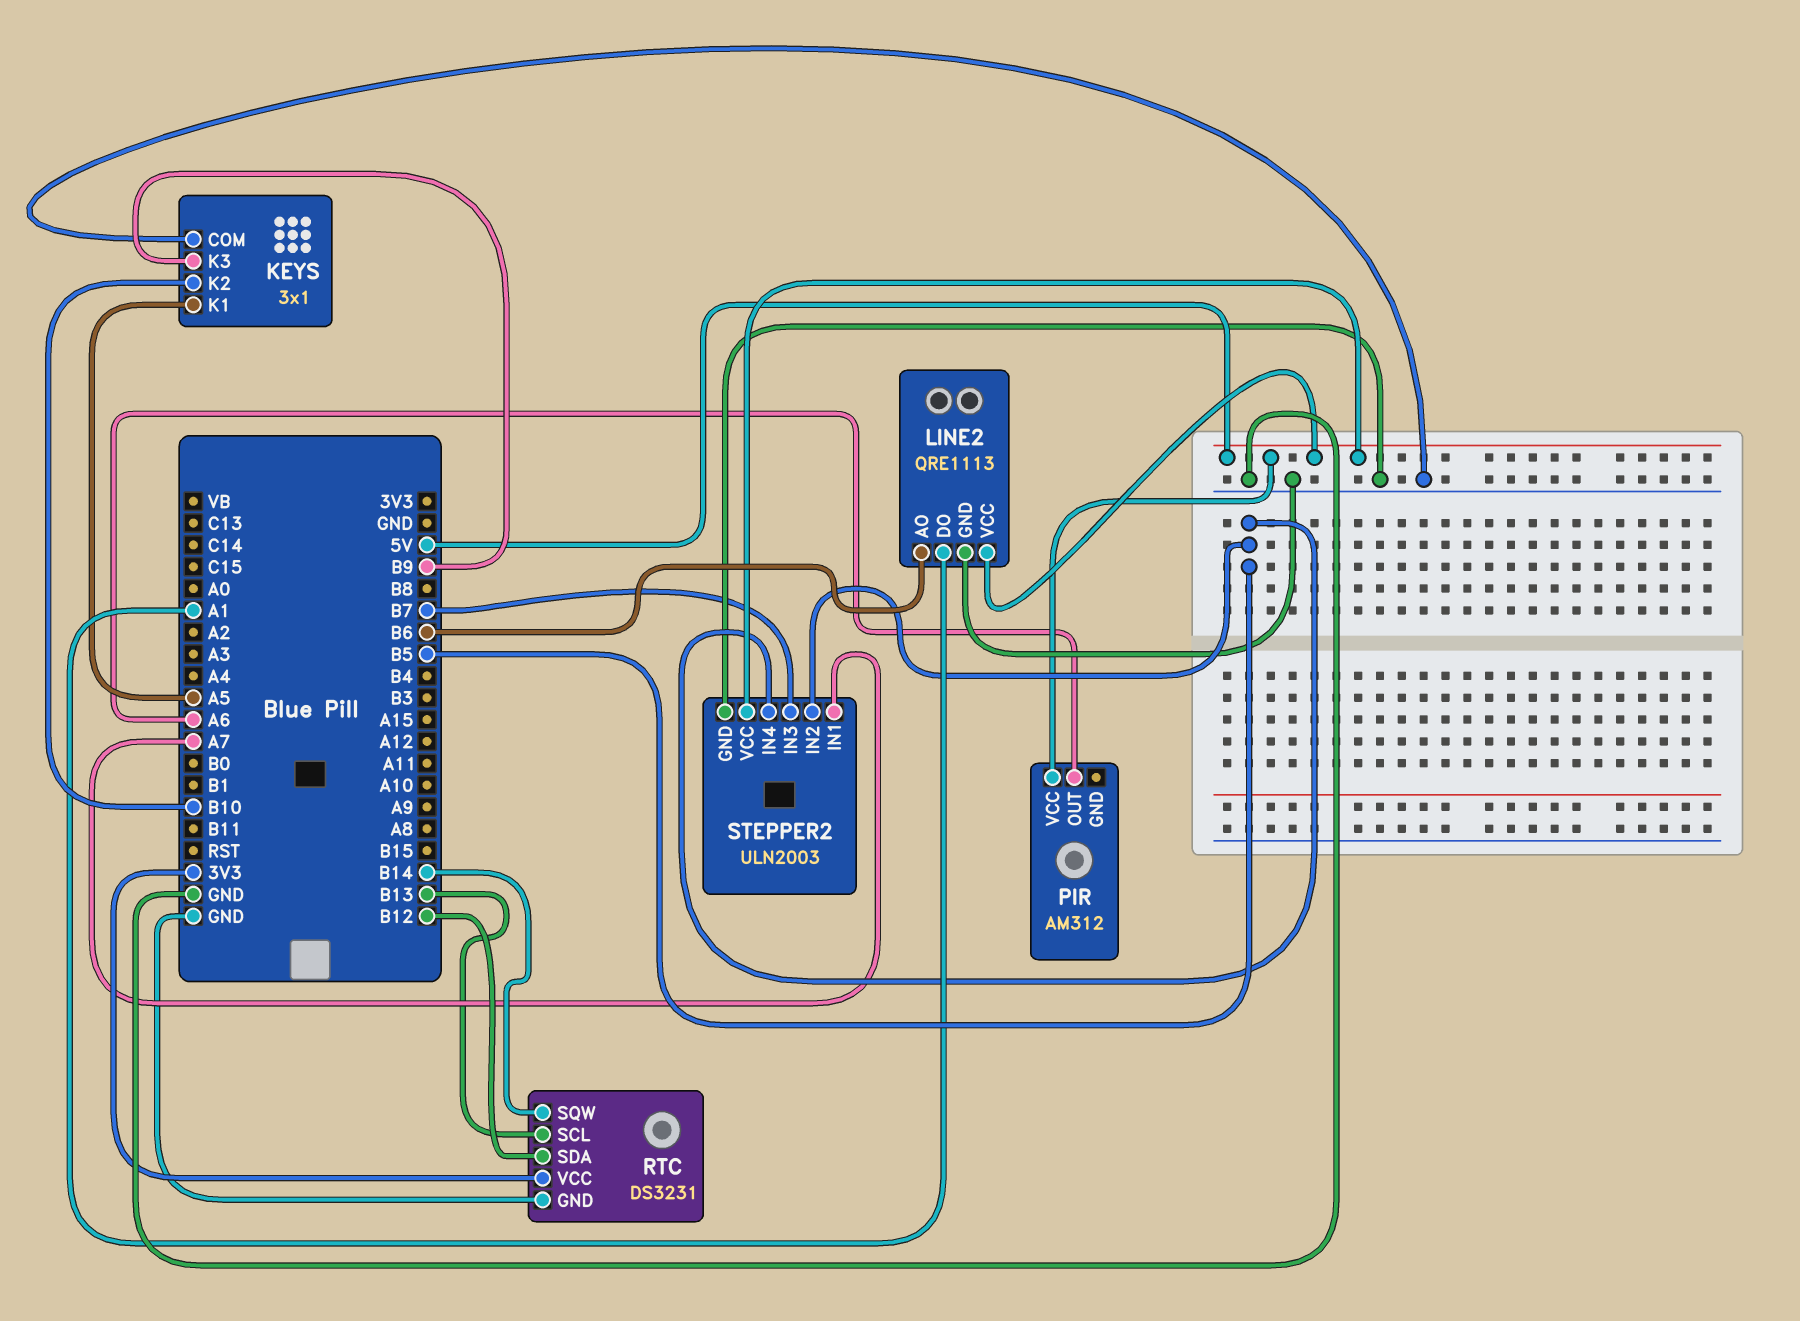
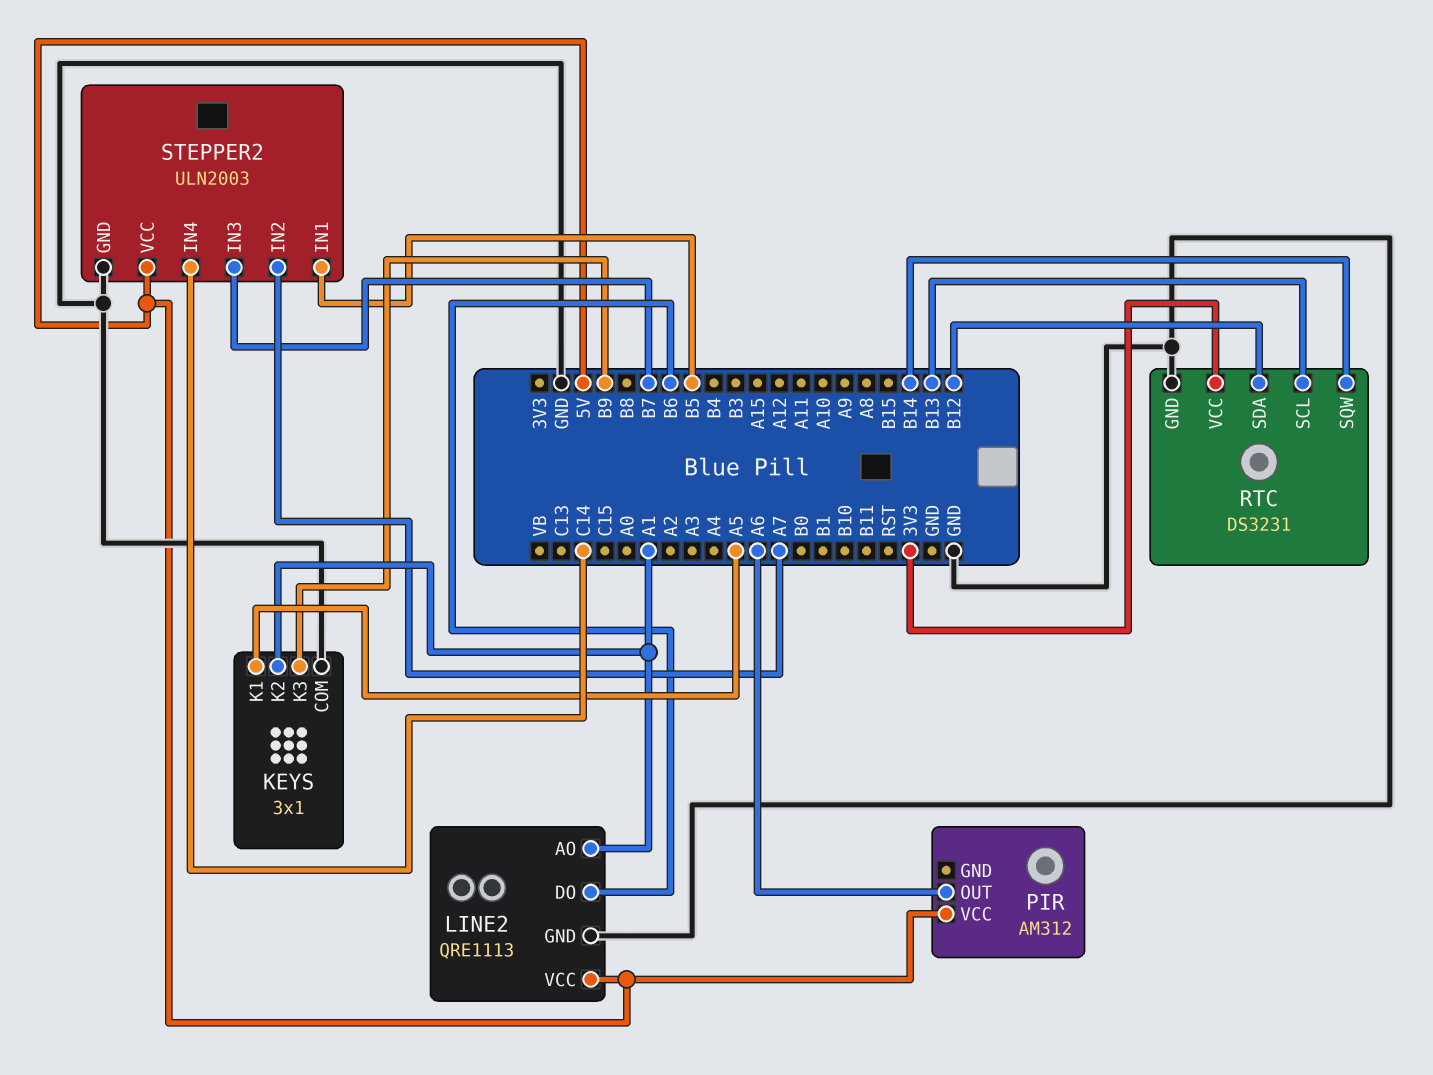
KEYS pin K2: B10 -> A1
LINE2 pin AO: B6 -> A1
LINE2 pin DO: A1 -> B6
STEPPER2 pin IN1: A7 -> B5
STEPPER2 pin IN2: B5 -> A7
STEPPER2 pin IN4: B5 -> C14

